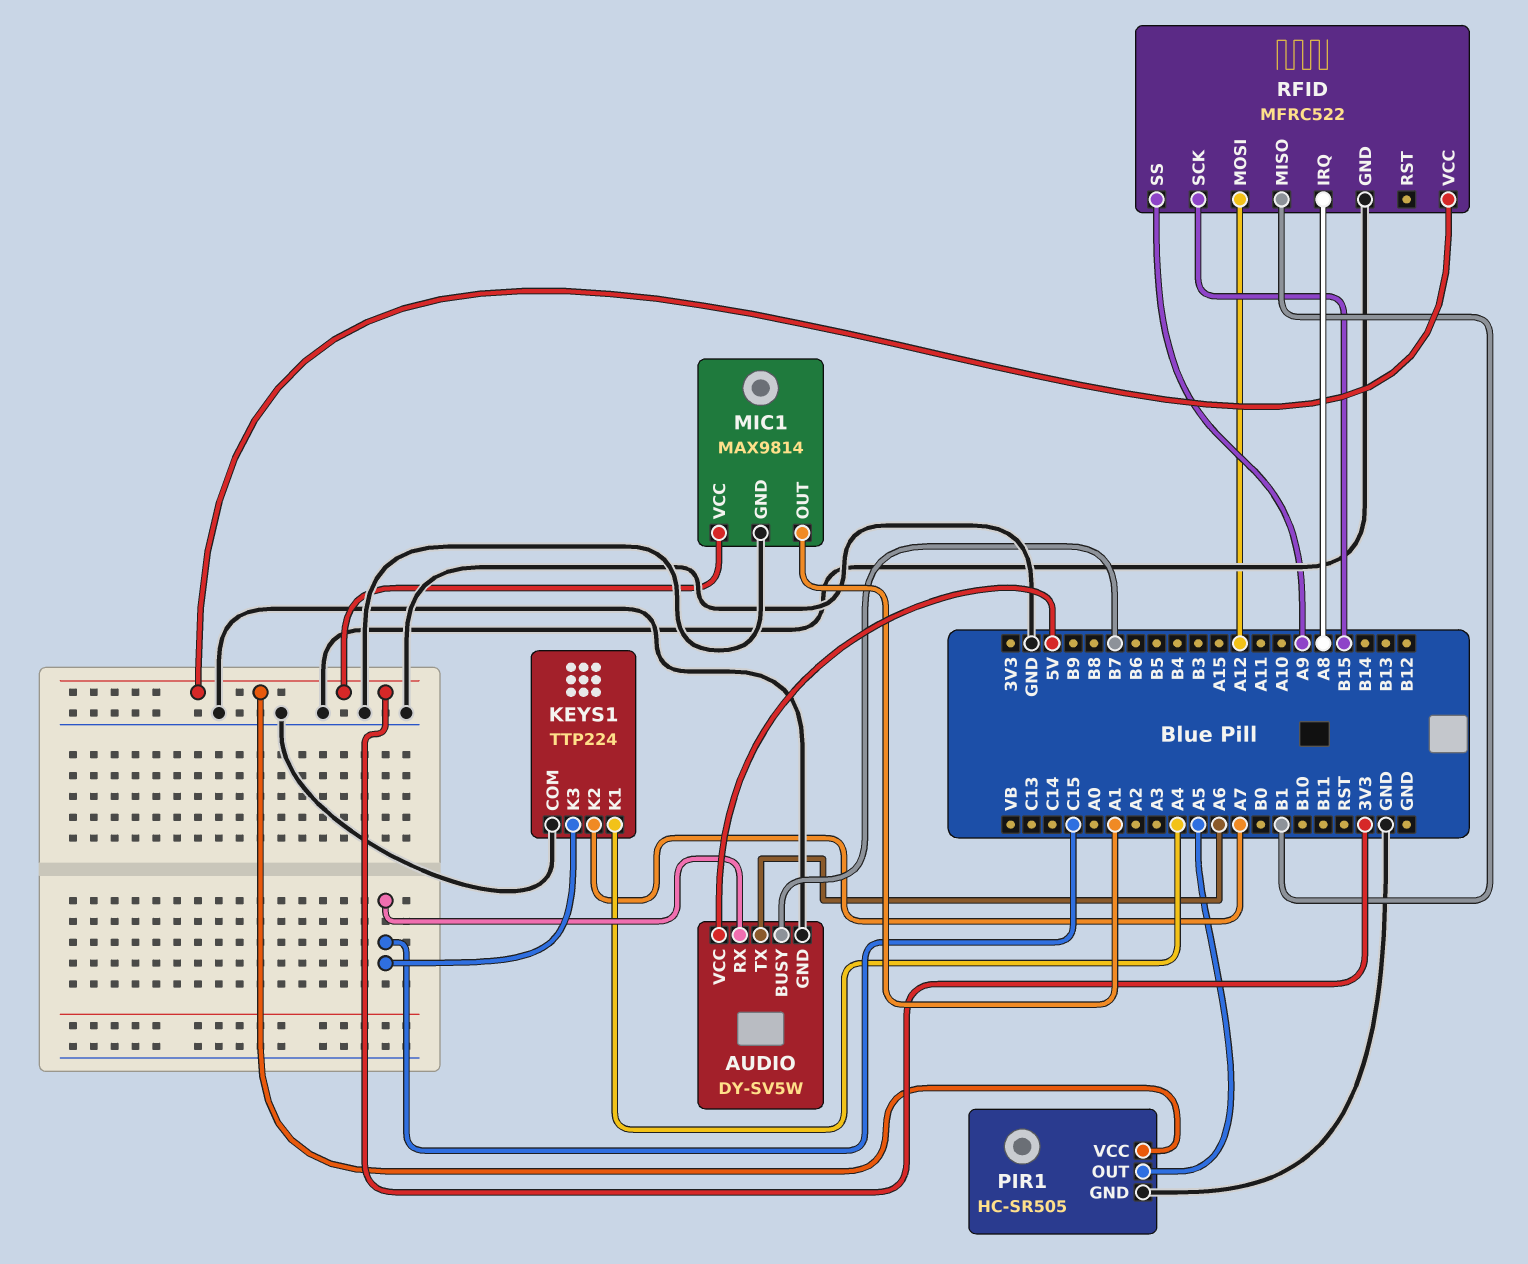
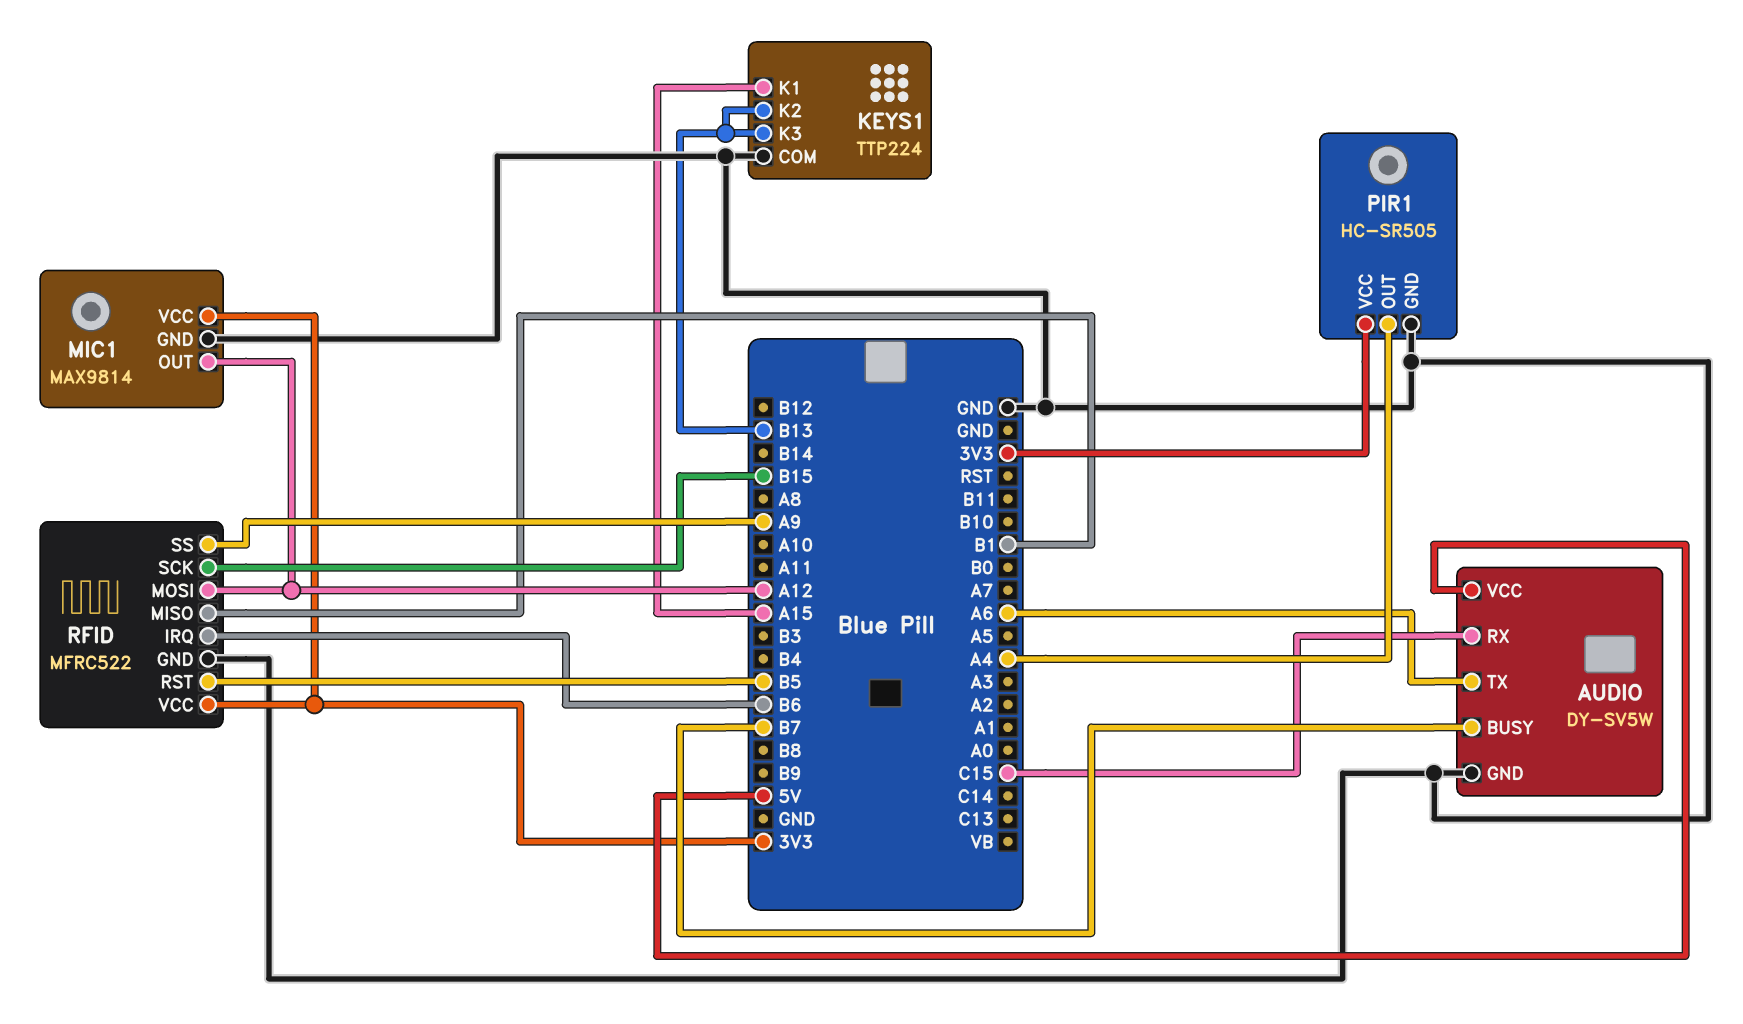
KEYS1 pin K1: A4 -> A15
KEYS1 pin K2: A7 -> B13
KEYS1 pin K3: C15 -> B13
MIC1 pin OUT: A1 -> A12
PIR1 pin OUT: A5 -> A4
RFID pin IRQ: A8 -> B6
RFID pin RST: none -> B5

